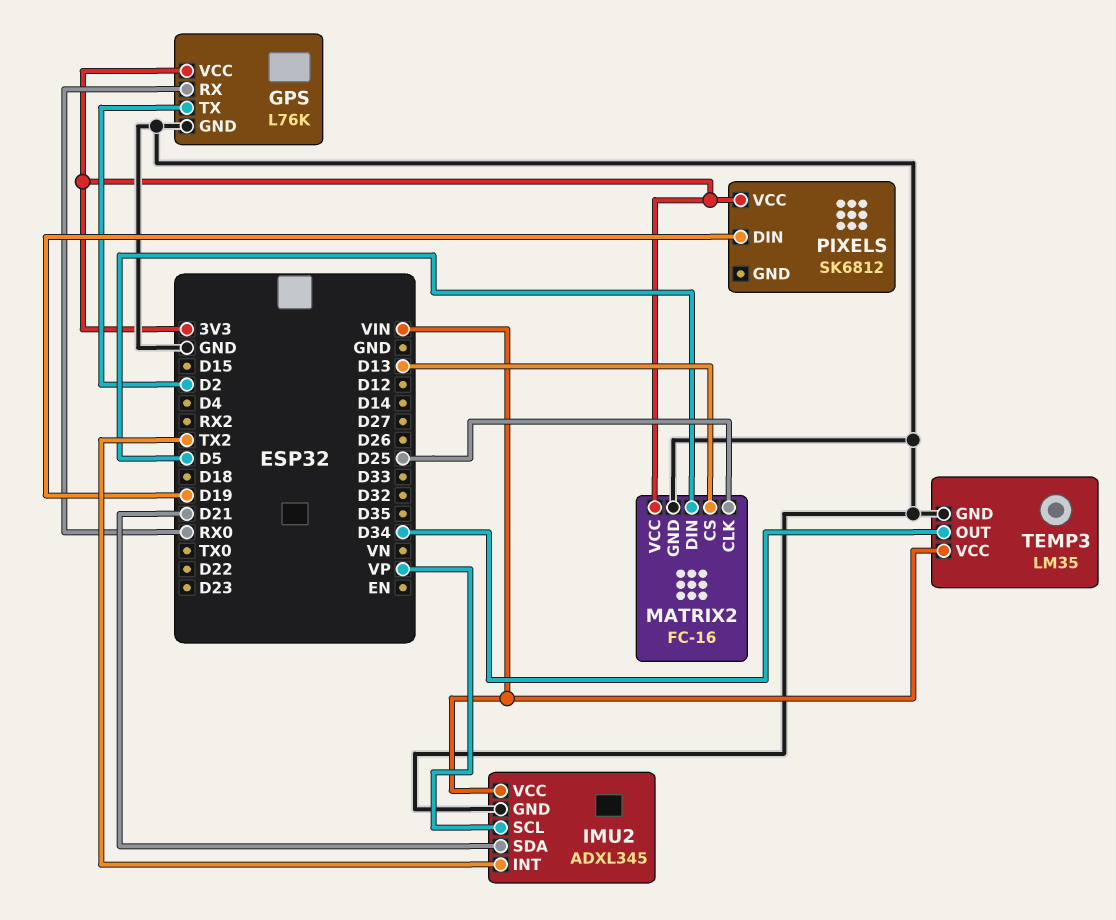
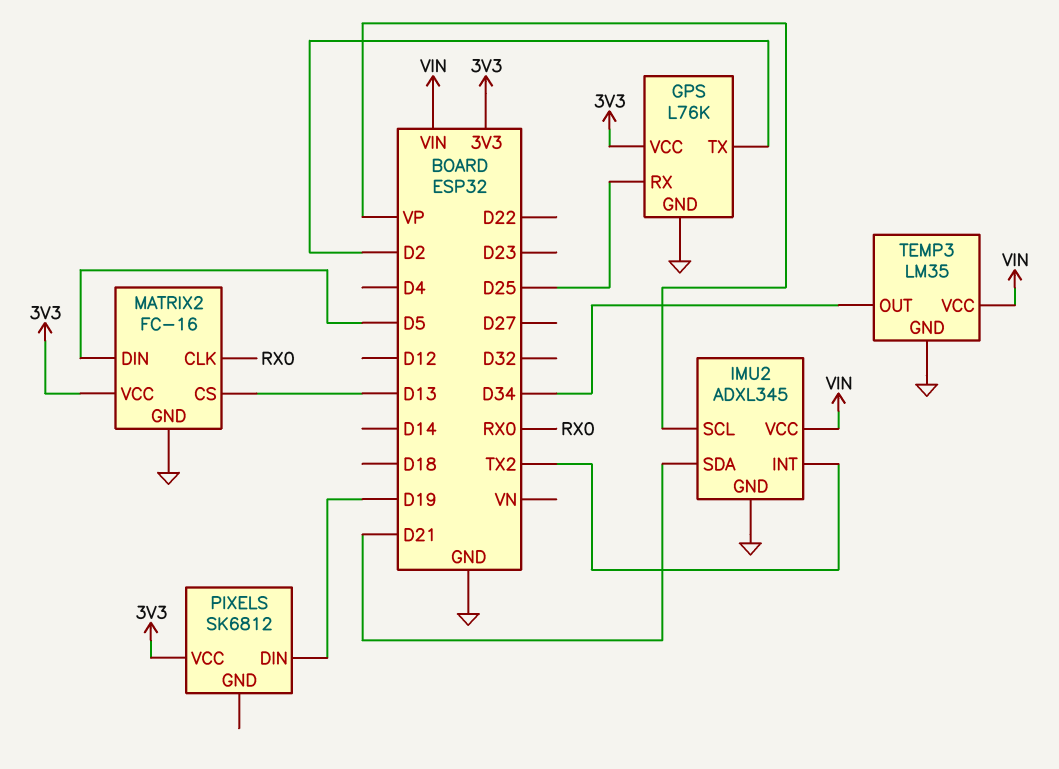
GPS pin RX: RX0 -> D25
MATRIX2 pin CLK: D25 -> RX0

